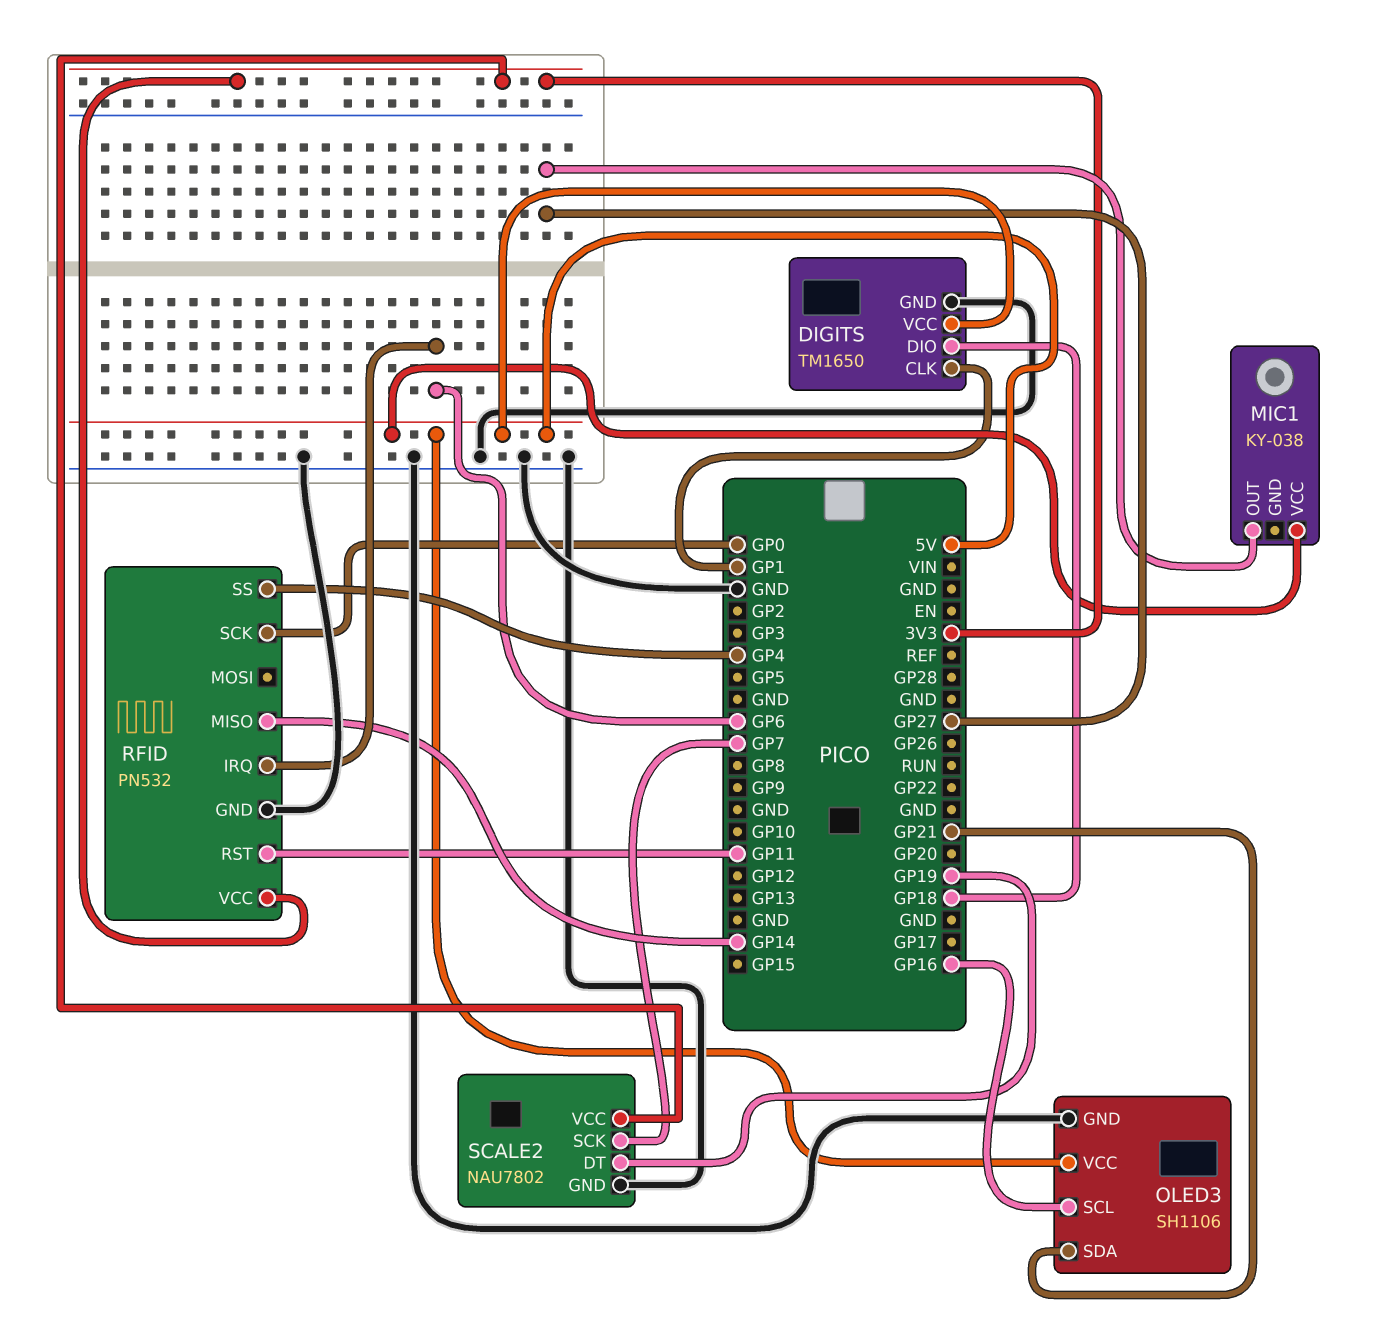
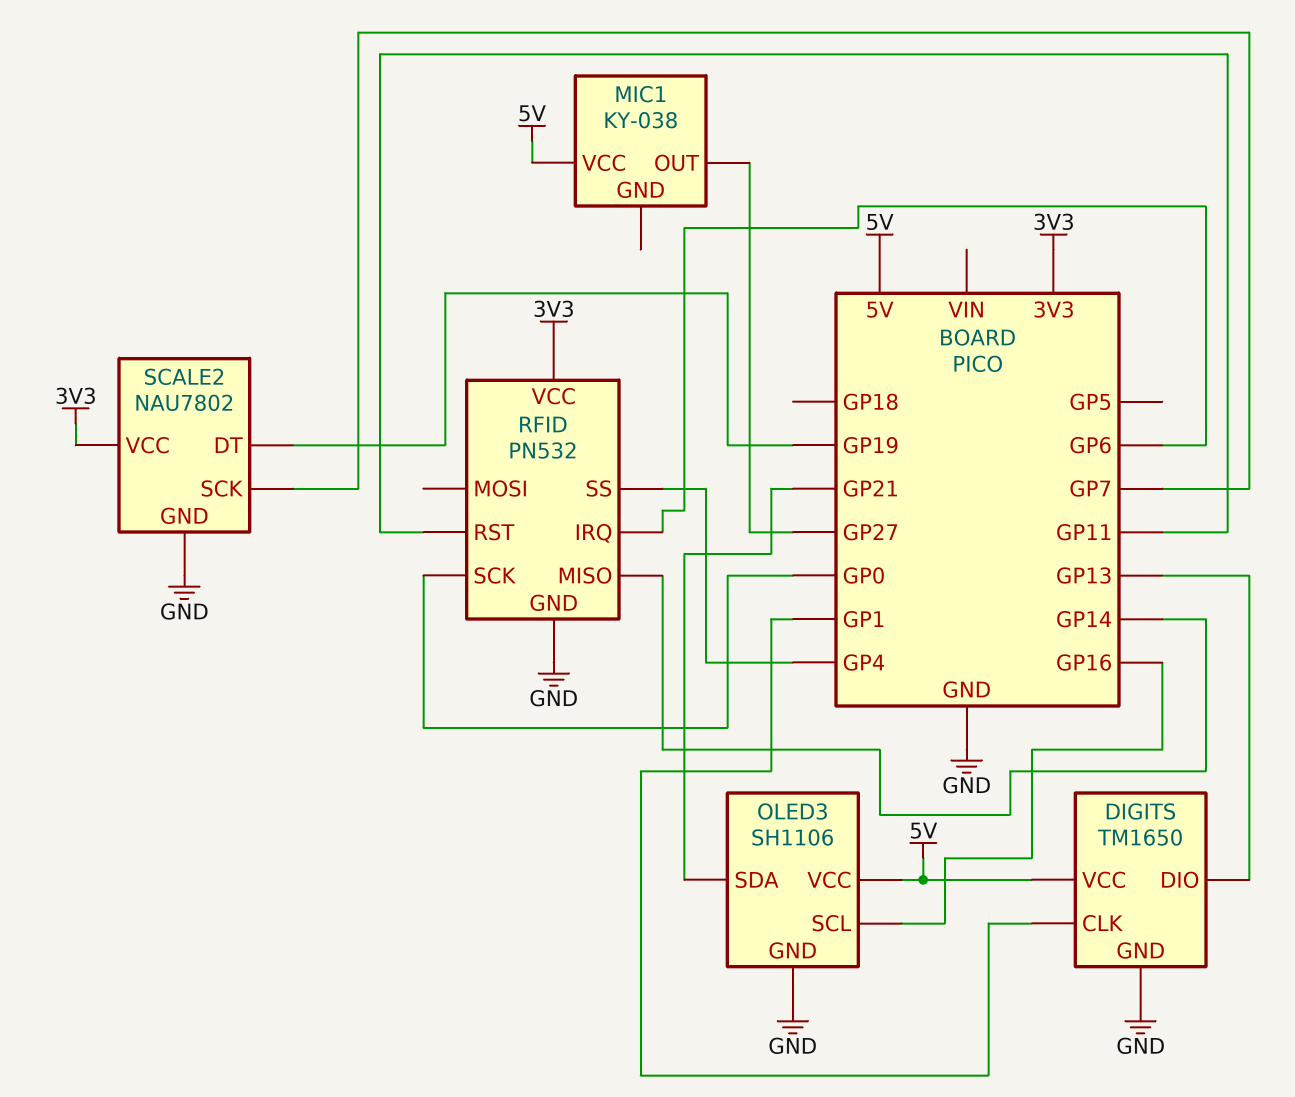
DIGITS pin DIO: GP18 -> GP13

